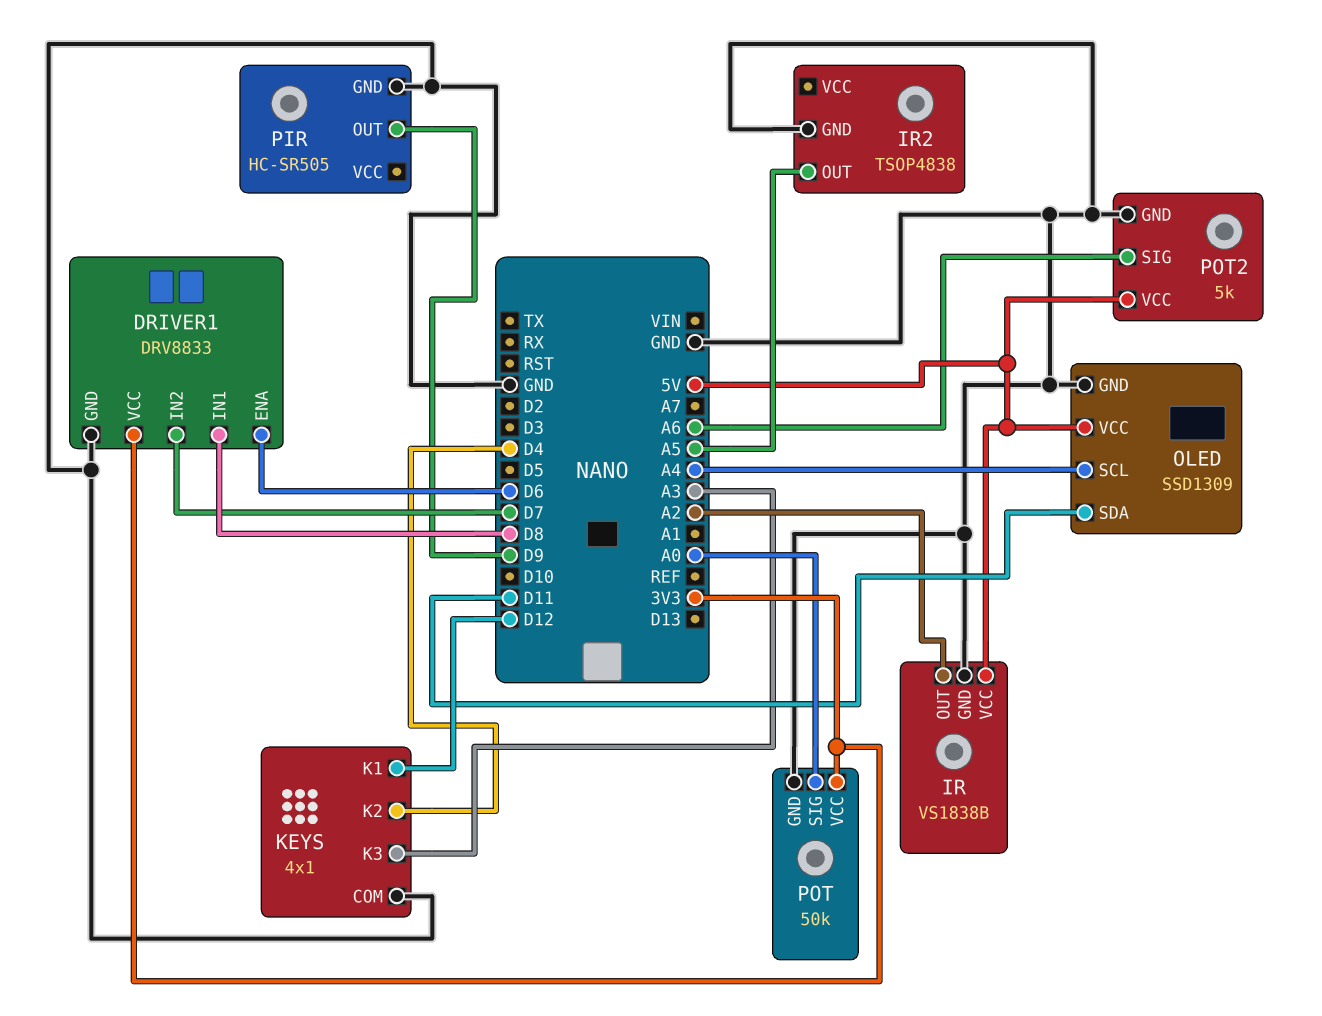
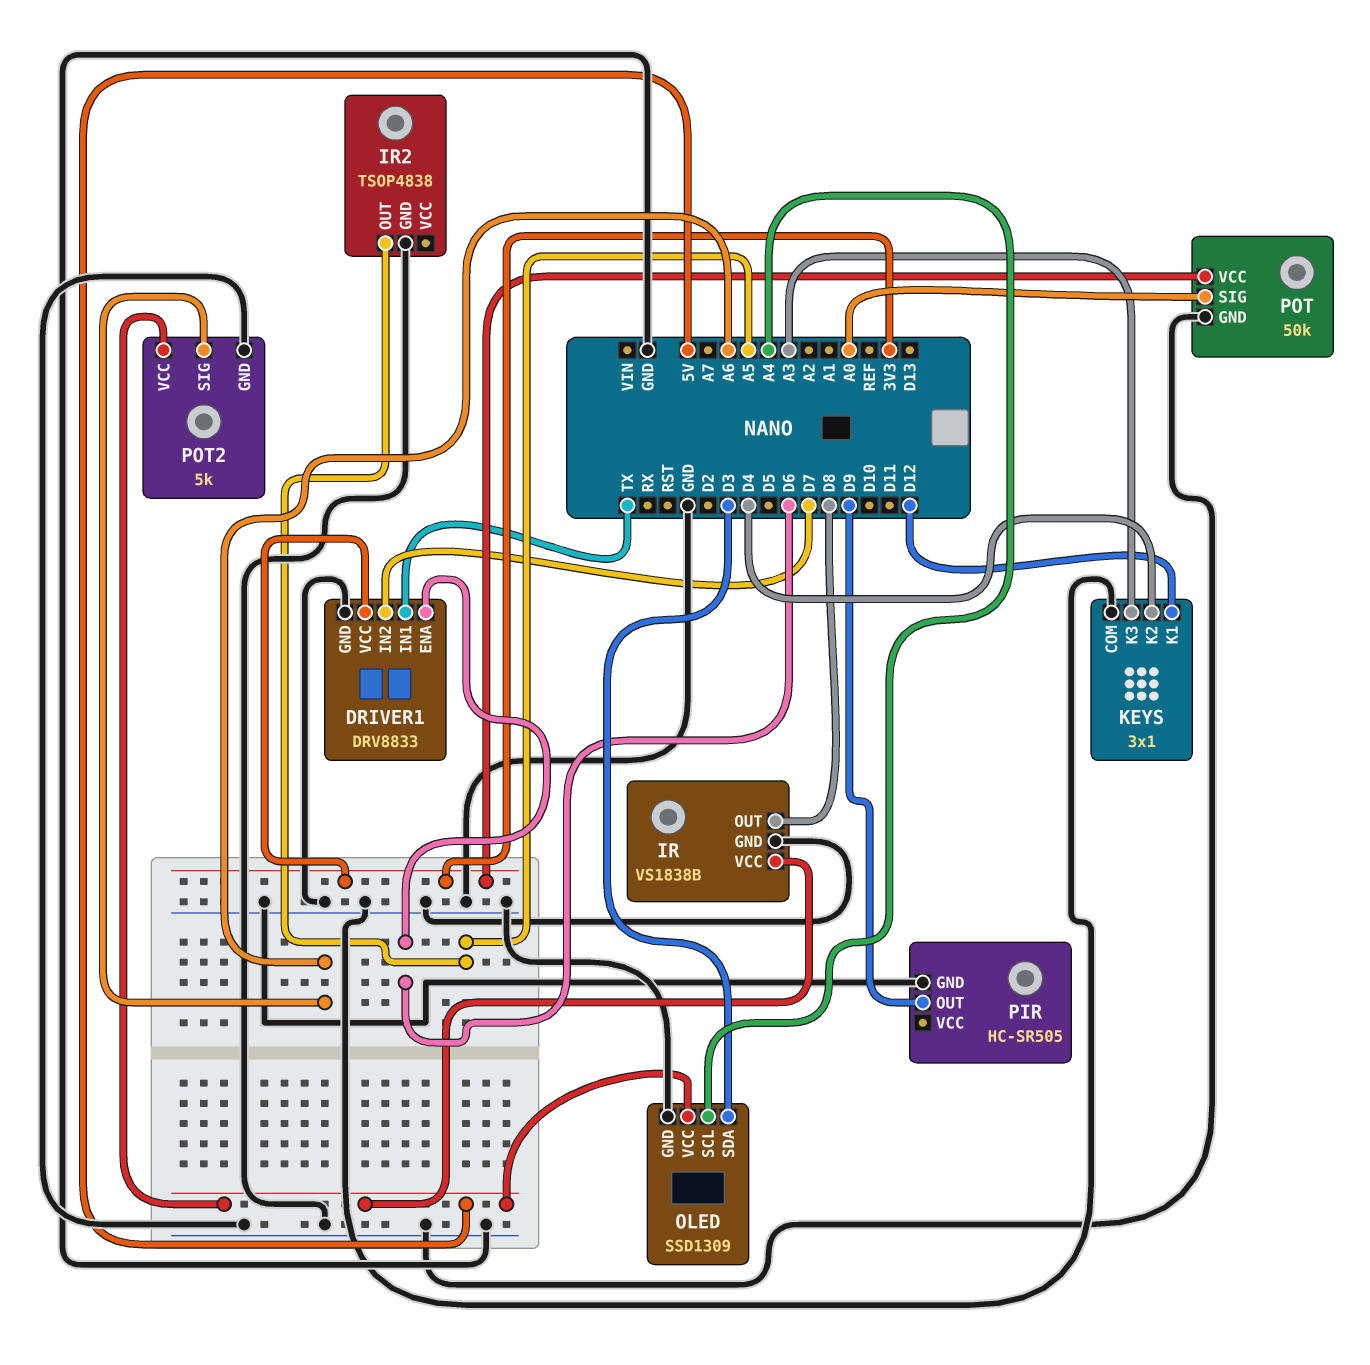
DRIVER1 pin IN1: D8 -> TX
IR pin OUT: A2 -> D8
KEYS: 4x1 -> 3x1
OLED pin SDA: D11 -> D3

